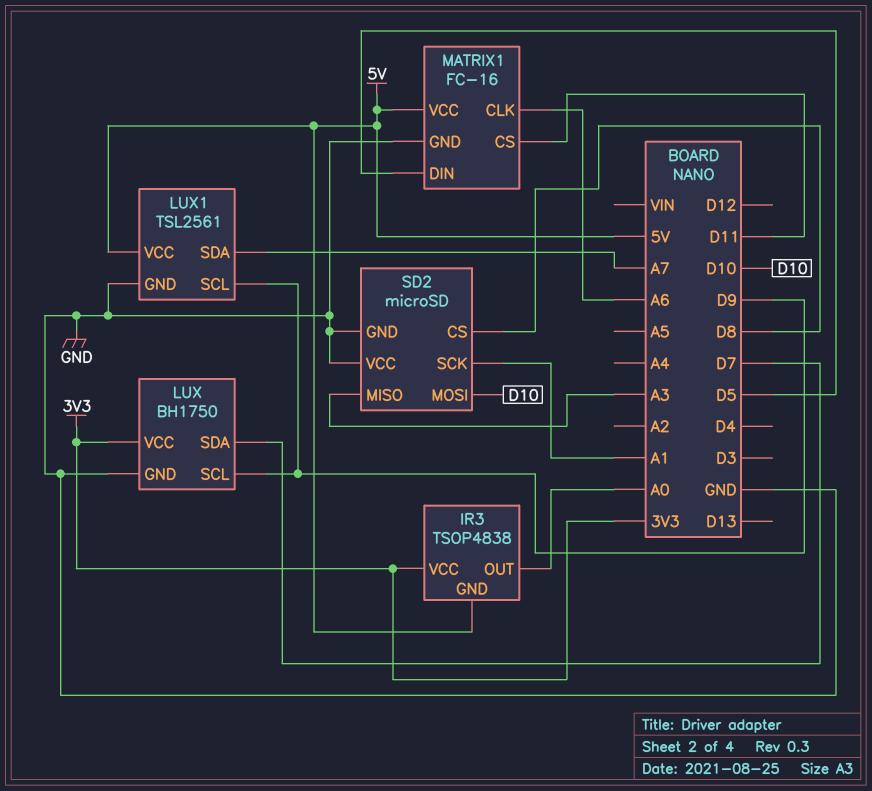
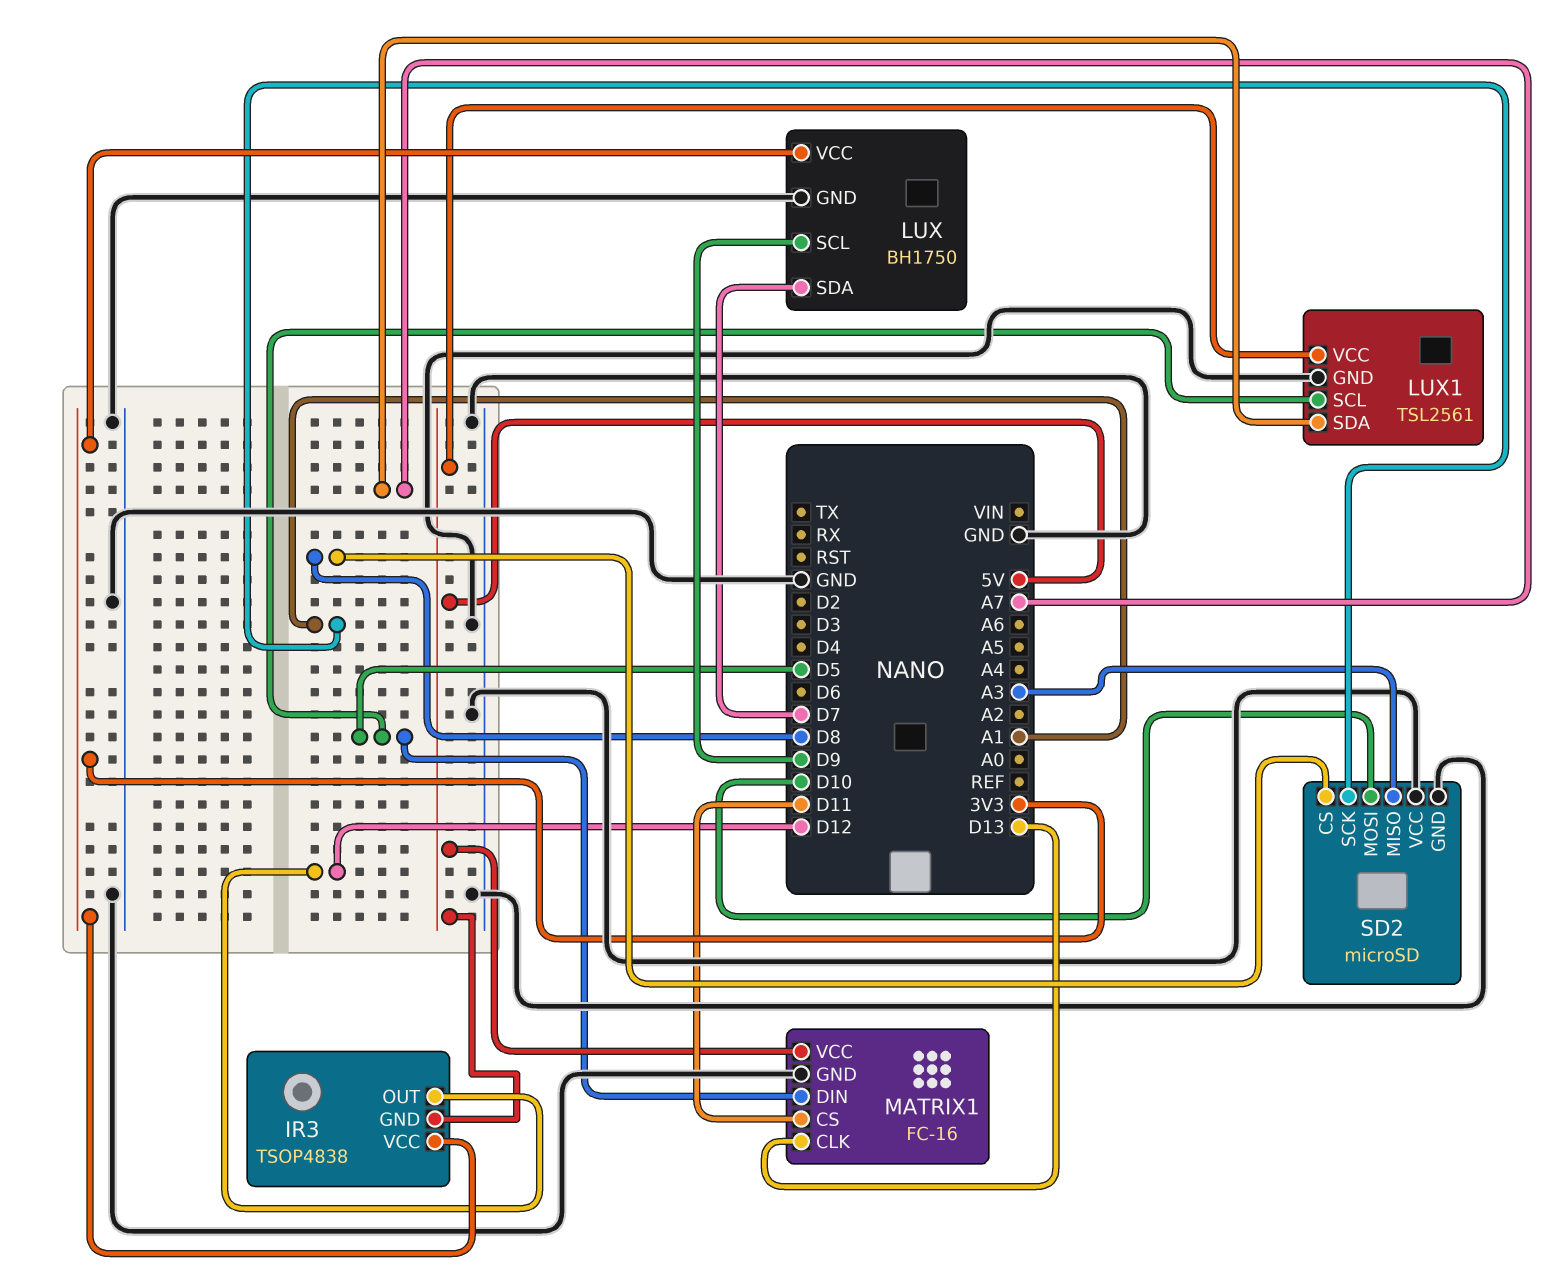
IR3 pin OUT: A0 -> D12
LUX1 pin SCL: D9 -> D5
MATRIX1 pin CLK: A6 -> D13

